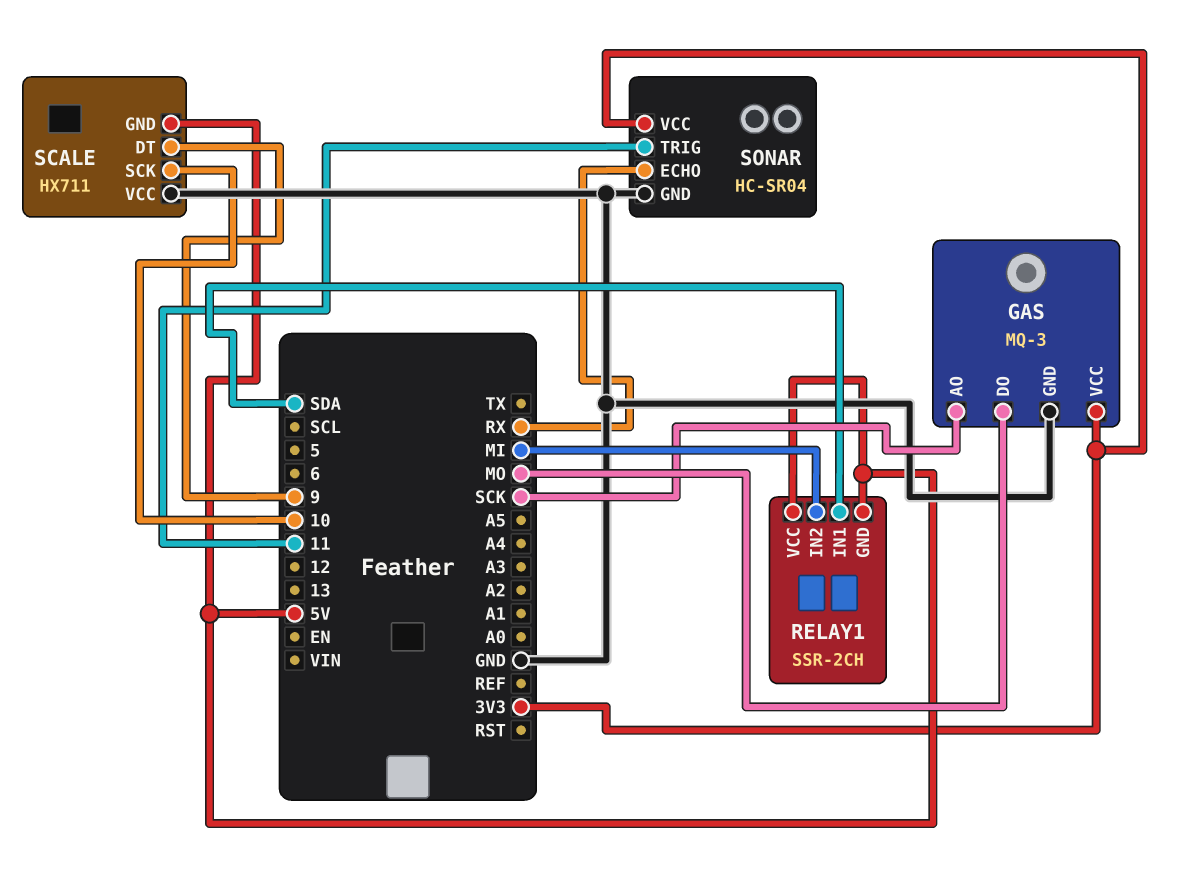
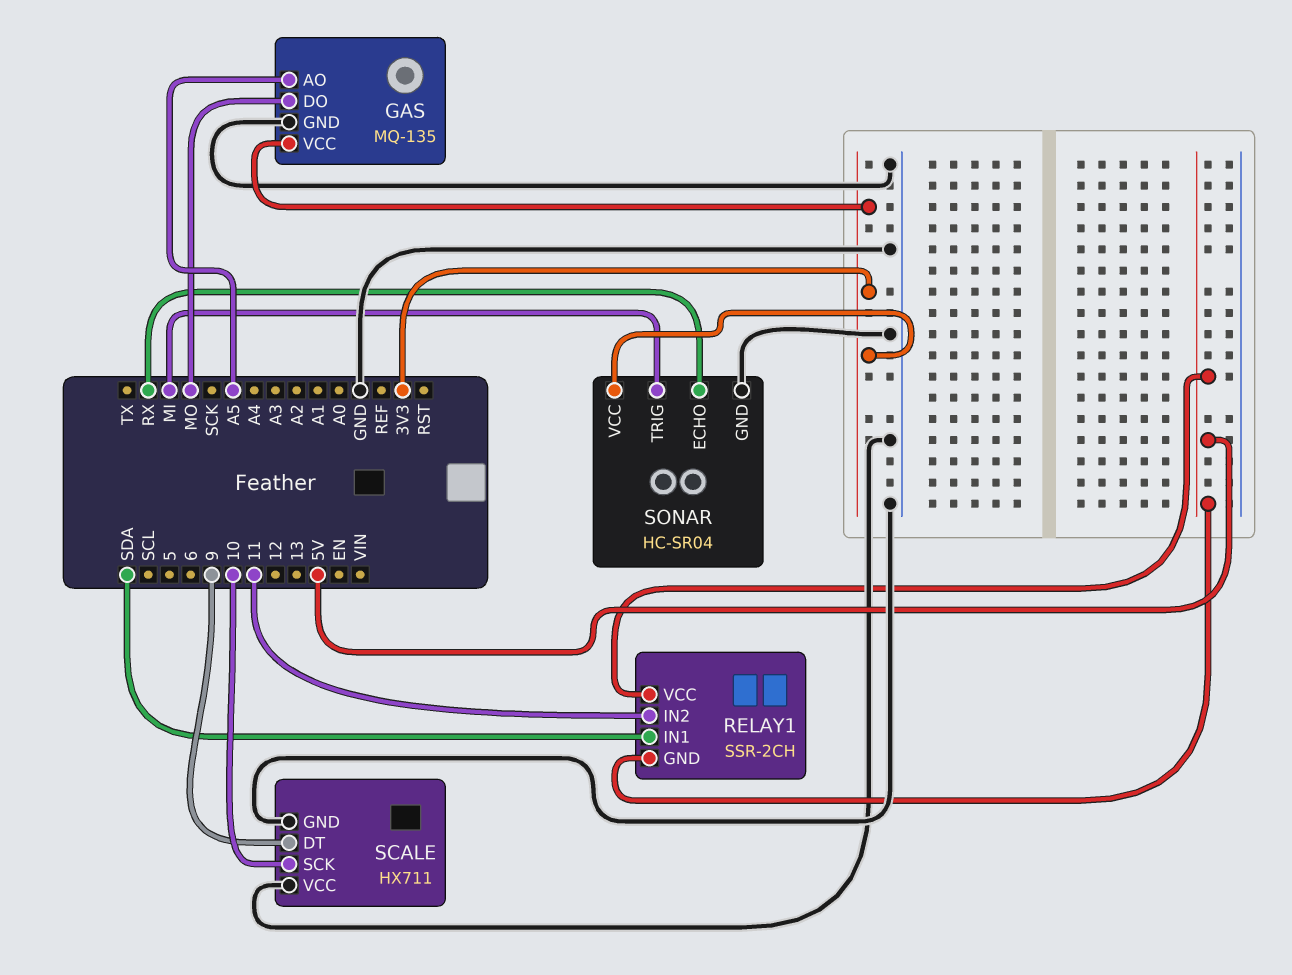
GAS: MQ-3 -> MQ-135
GAS pin AO: SCK -> A5
RELAY1 pin IN2: MI -> 11
SCALE pin GND: 5V -> GND
SONAR pin TRIG: 11 -> MI

